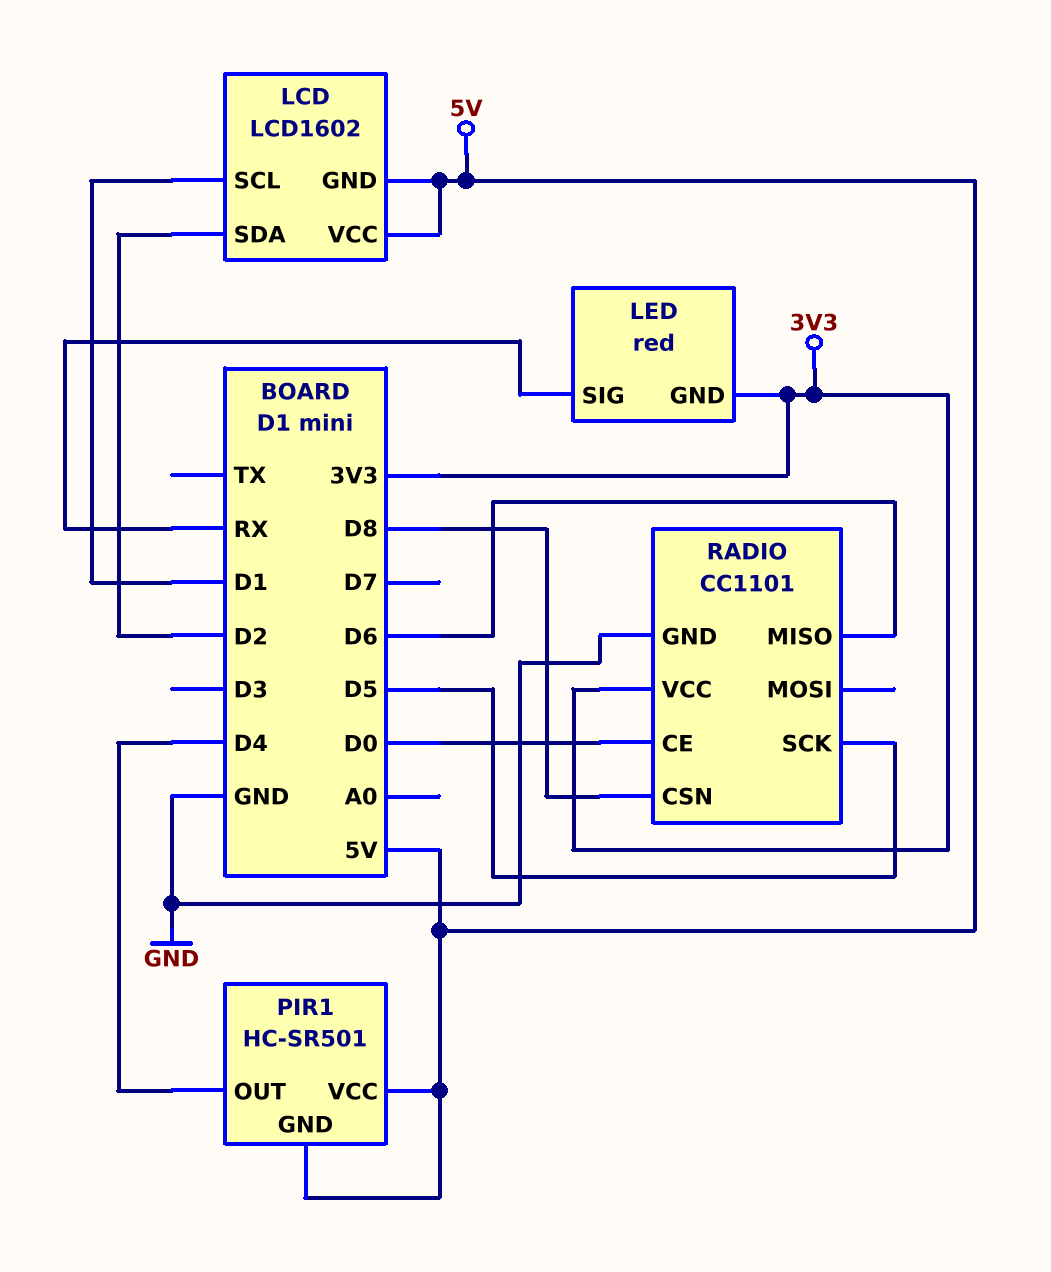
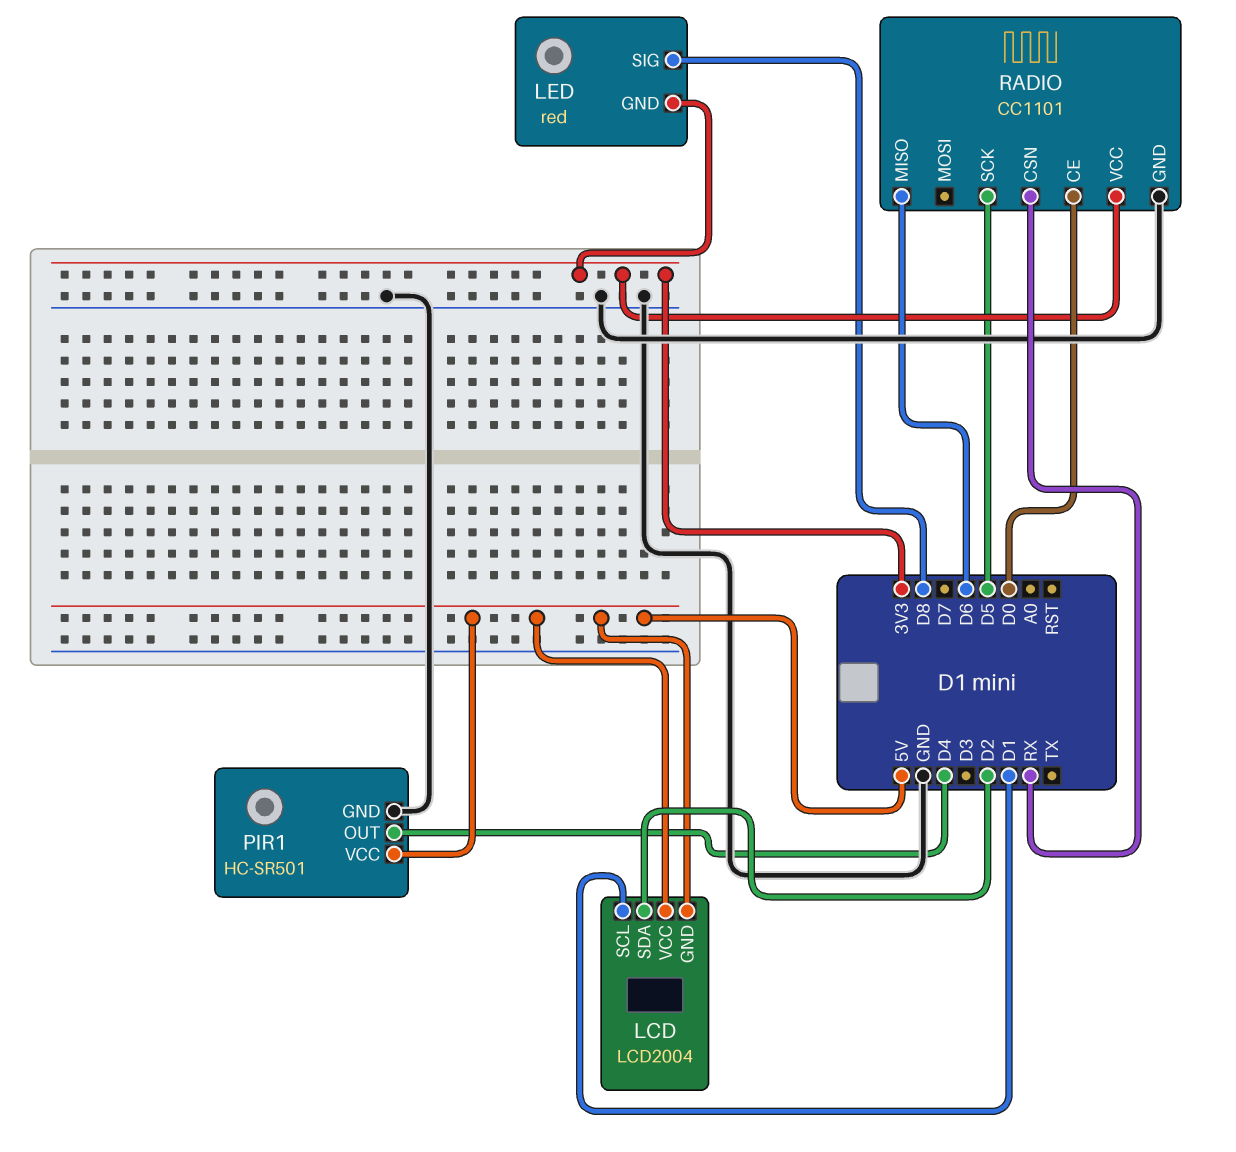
LCD: LCD1602 -> LCD2004
LED pin SIG: RX -> D8
PIR1 pin GND: 5V -> GND
RADIO pin CSN: D8 -> RX

